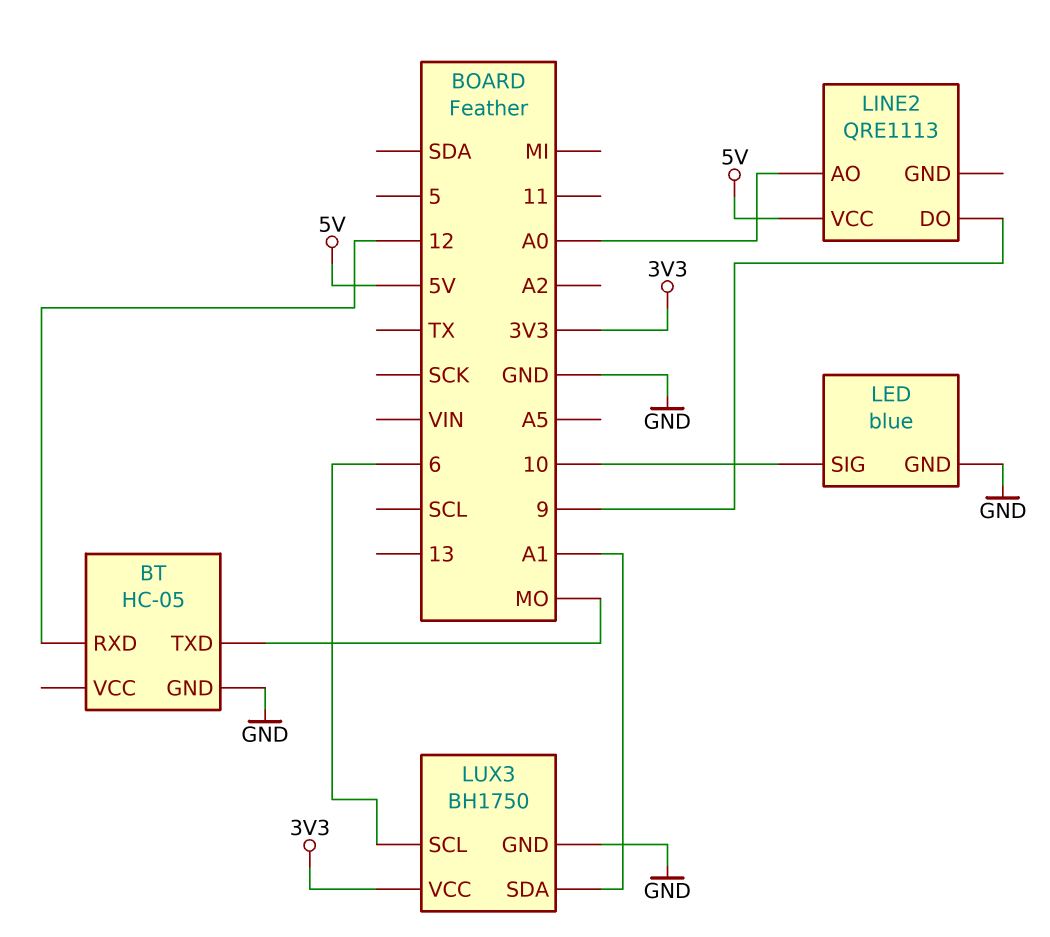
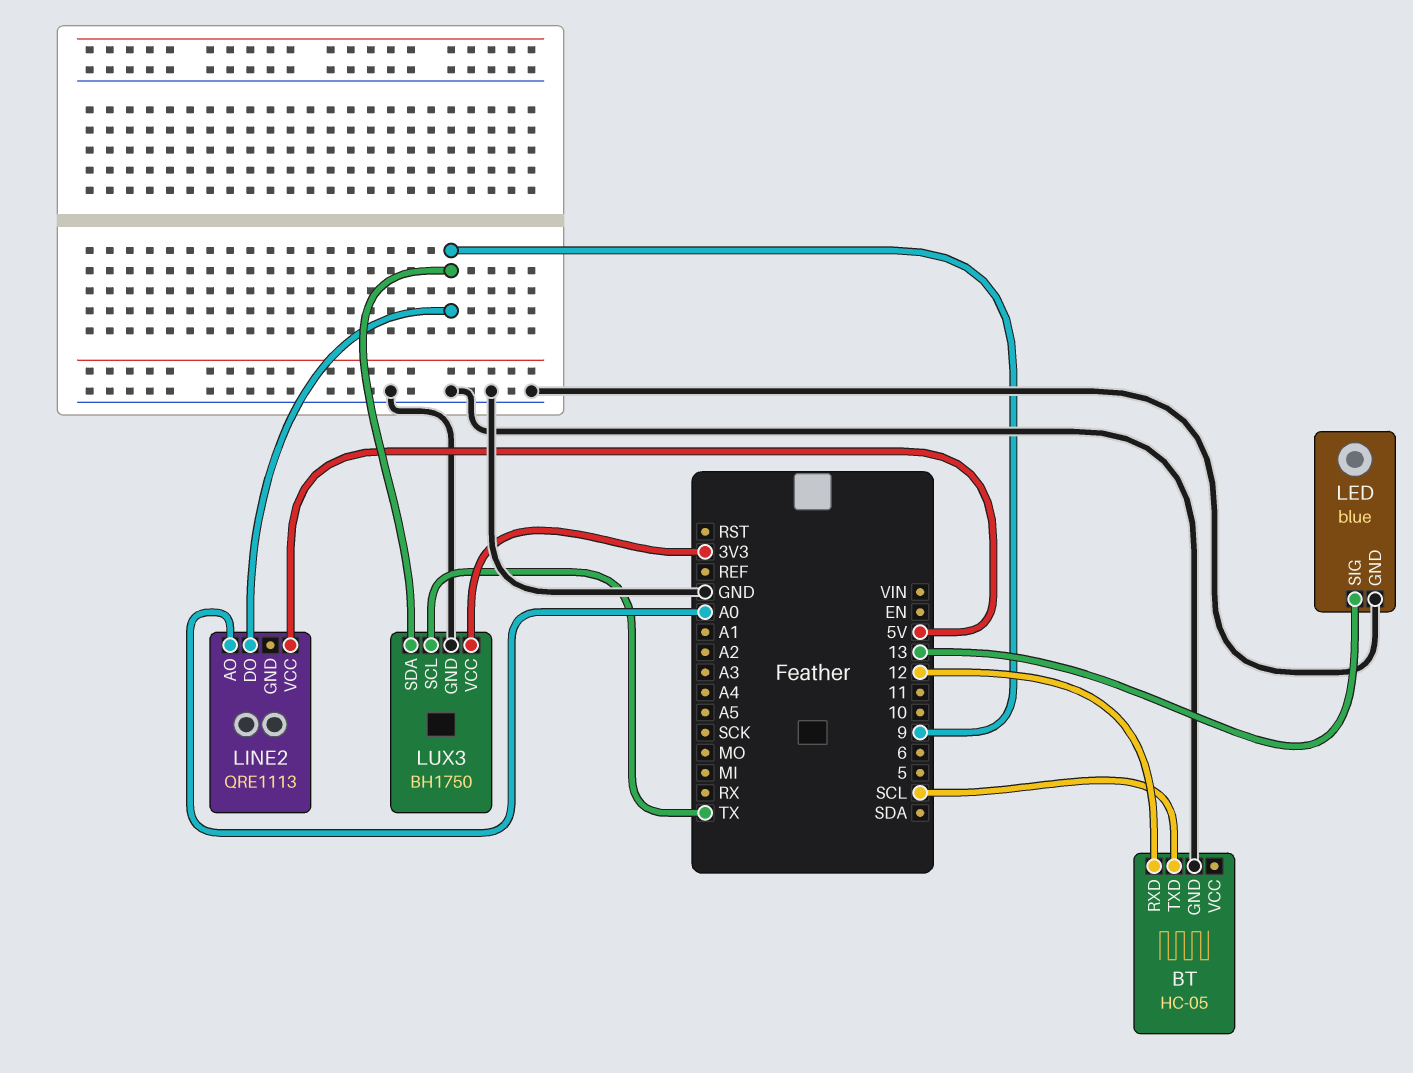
BT pin TXD: MO -> SCL
LED pin SIG: 10 -> 13
LUX3 pin SCL: 6 -> TX
LUX3 pin SDA: A1 -> 9

